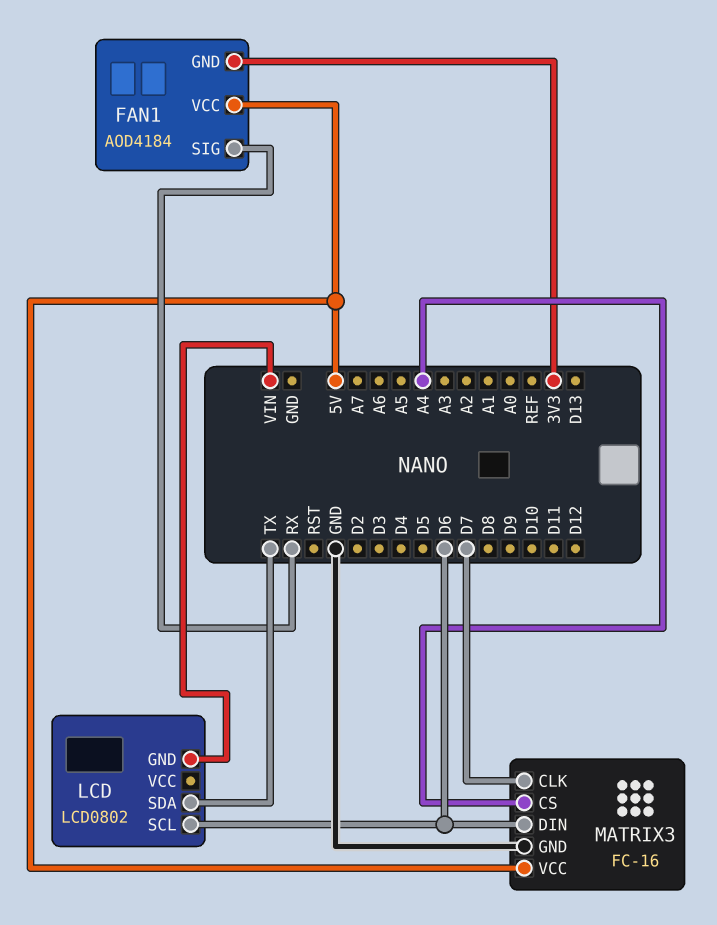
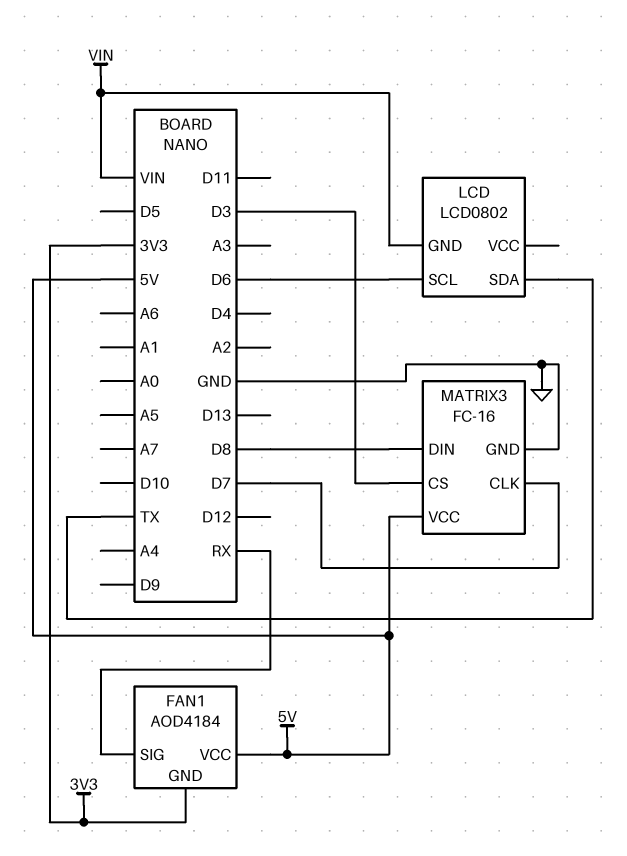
MATRIX3 pin CS: A4 -> D3
MATRIX3 pin DIN: D6 -> D8

